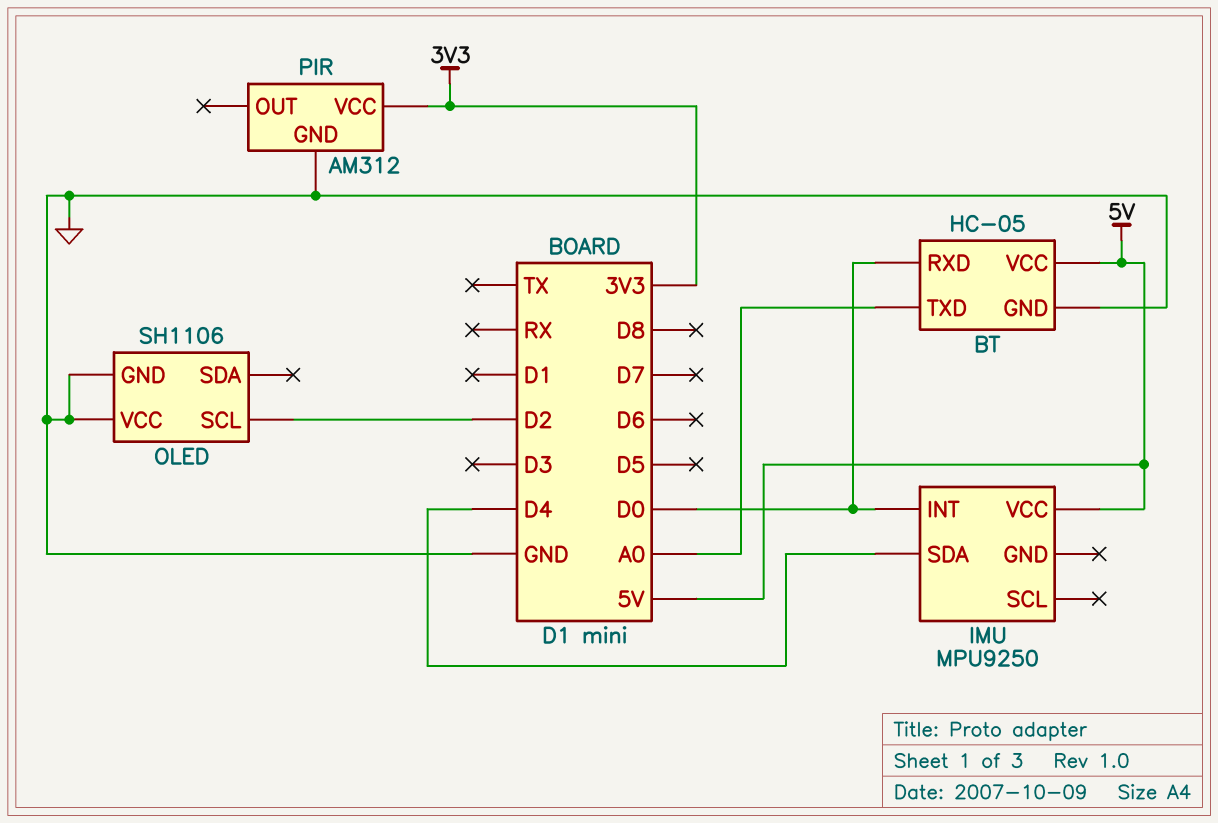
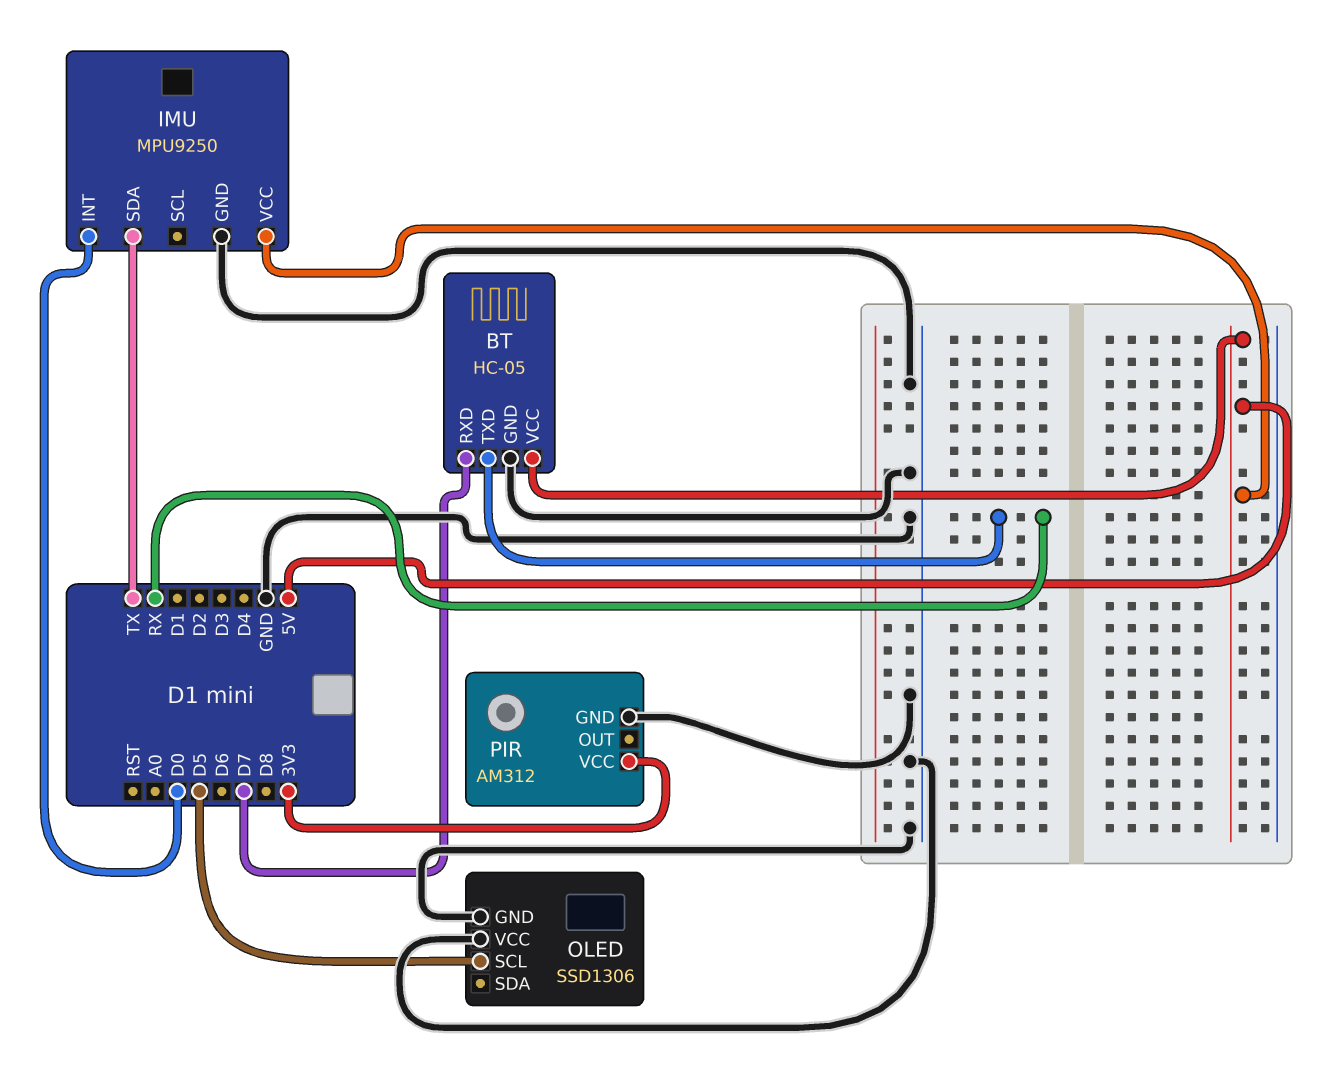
BT pin RXD: D0 -> D7
BT pin TXD: A0 -> RX
IMU pin GND: none -> GND
IMU pin SDA: D4 -> TX
OLED: SH1106 -> SSD1306
OLED pin SCL: D2 -> D5

